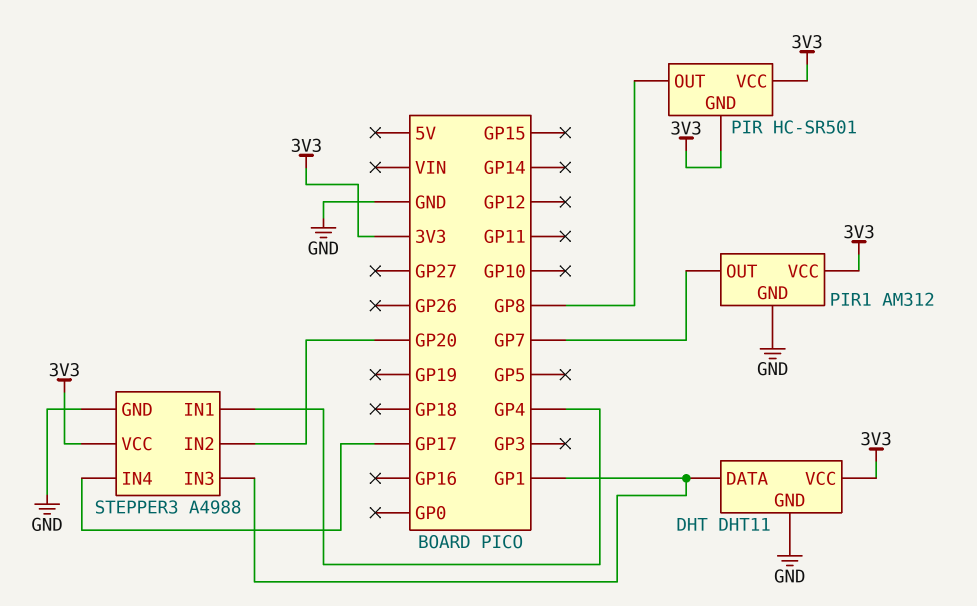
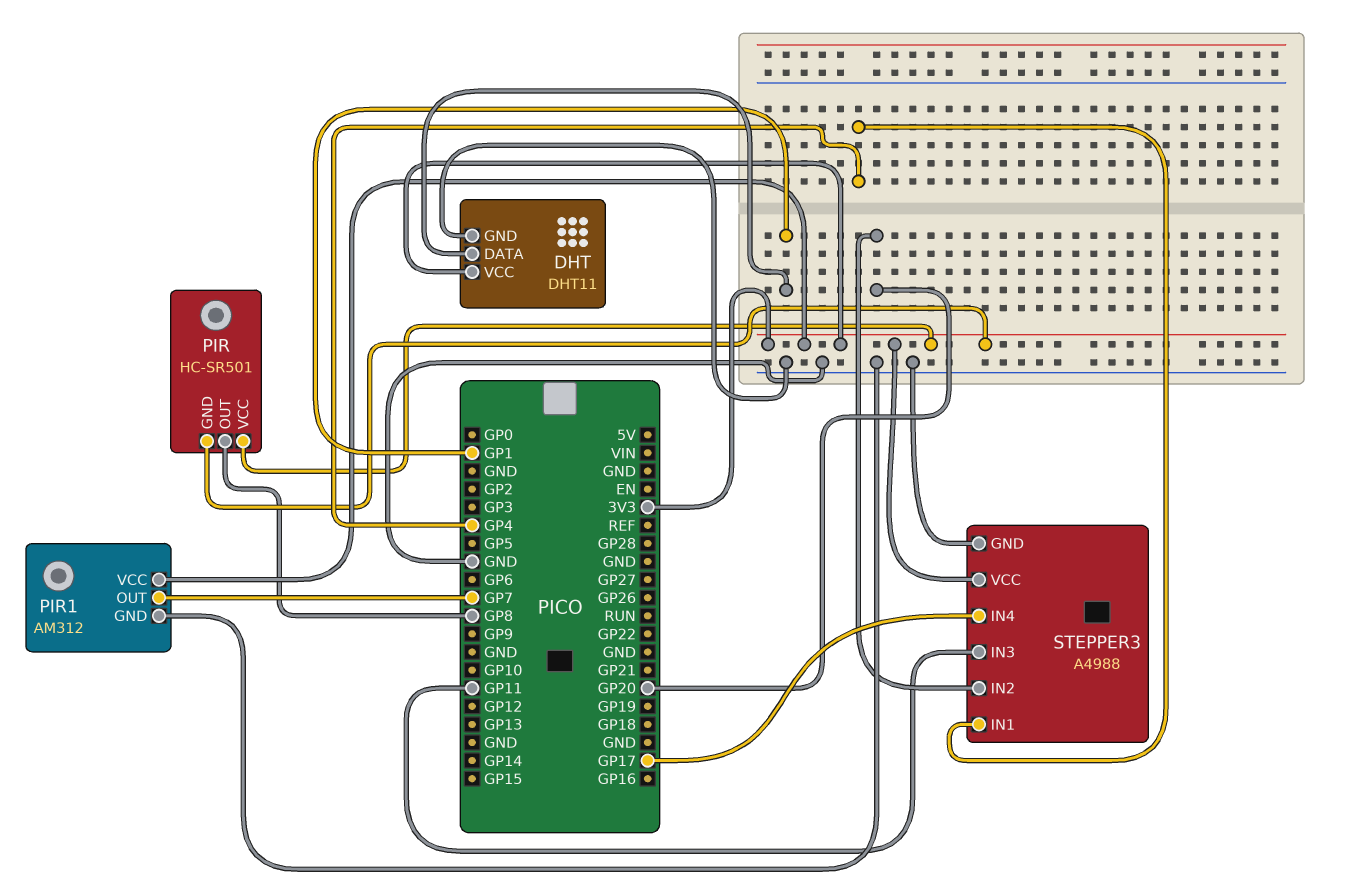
STEPPER3 pin IN3: GP1 -> GP11

